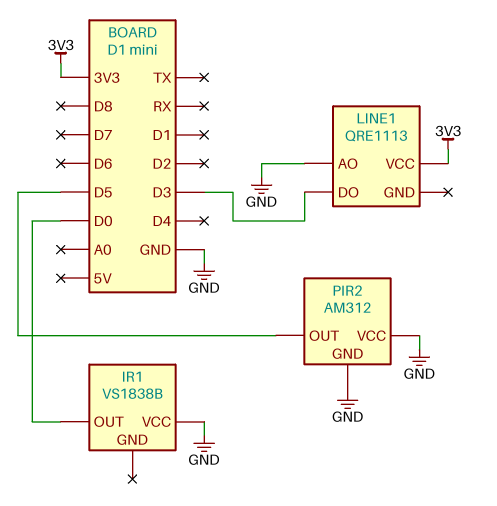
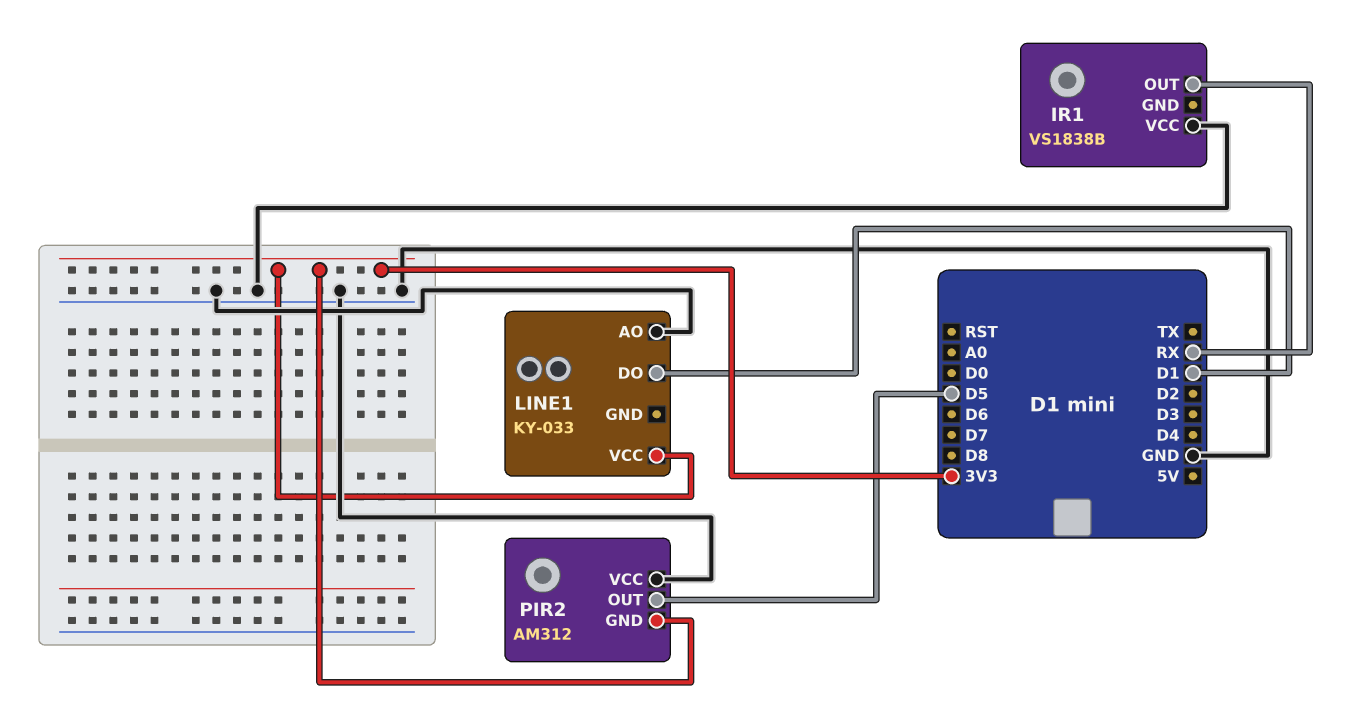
IR1 pin OUT: D0 -> RX
LINE1: QRE1113 -> KY-033
LINE1 pin DO: D3 -> D1
PIR2 pin GND: GND -> 3V3

